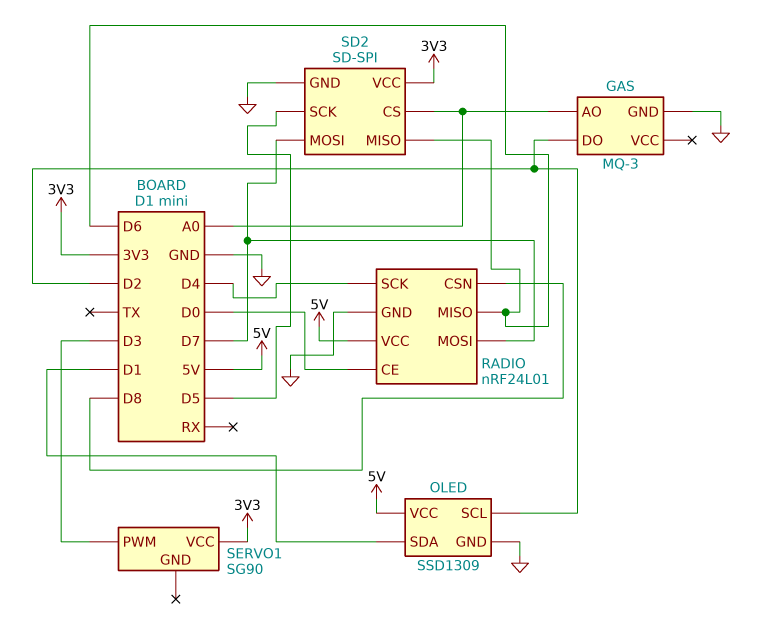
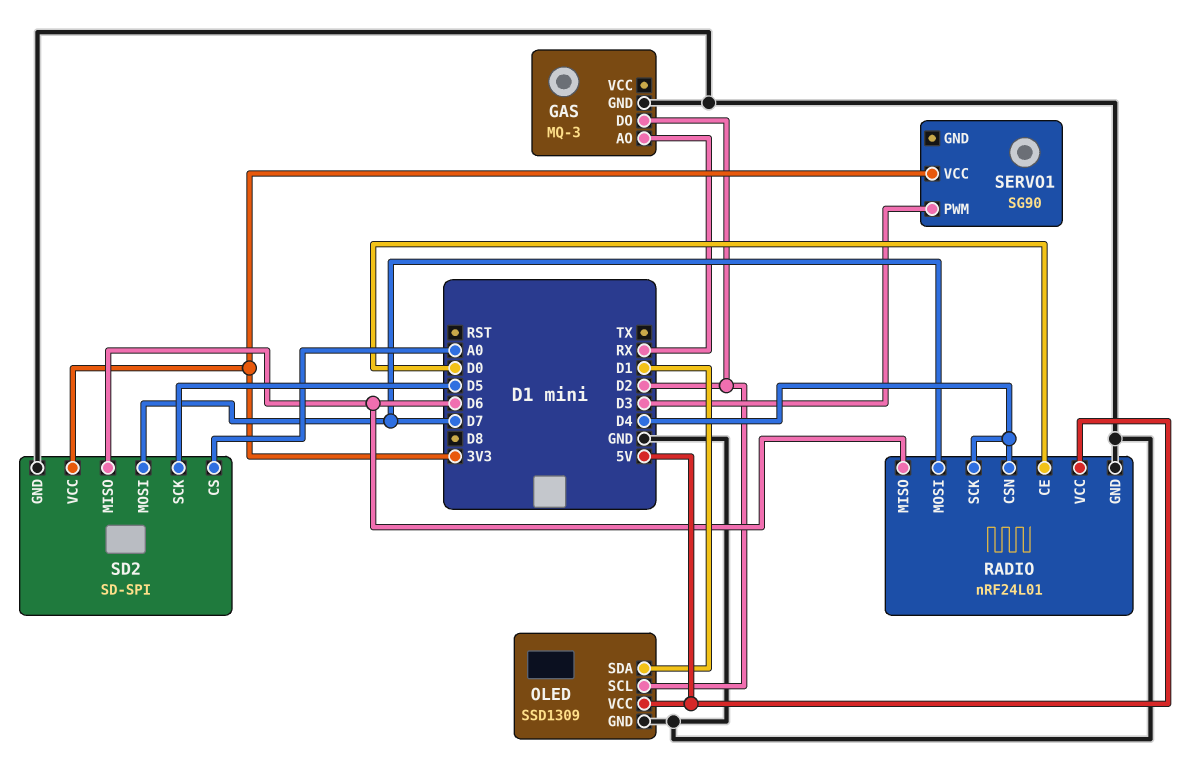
GAS pin AO: A0 -> RX
RADIO pin CSN: D8 -> D4

